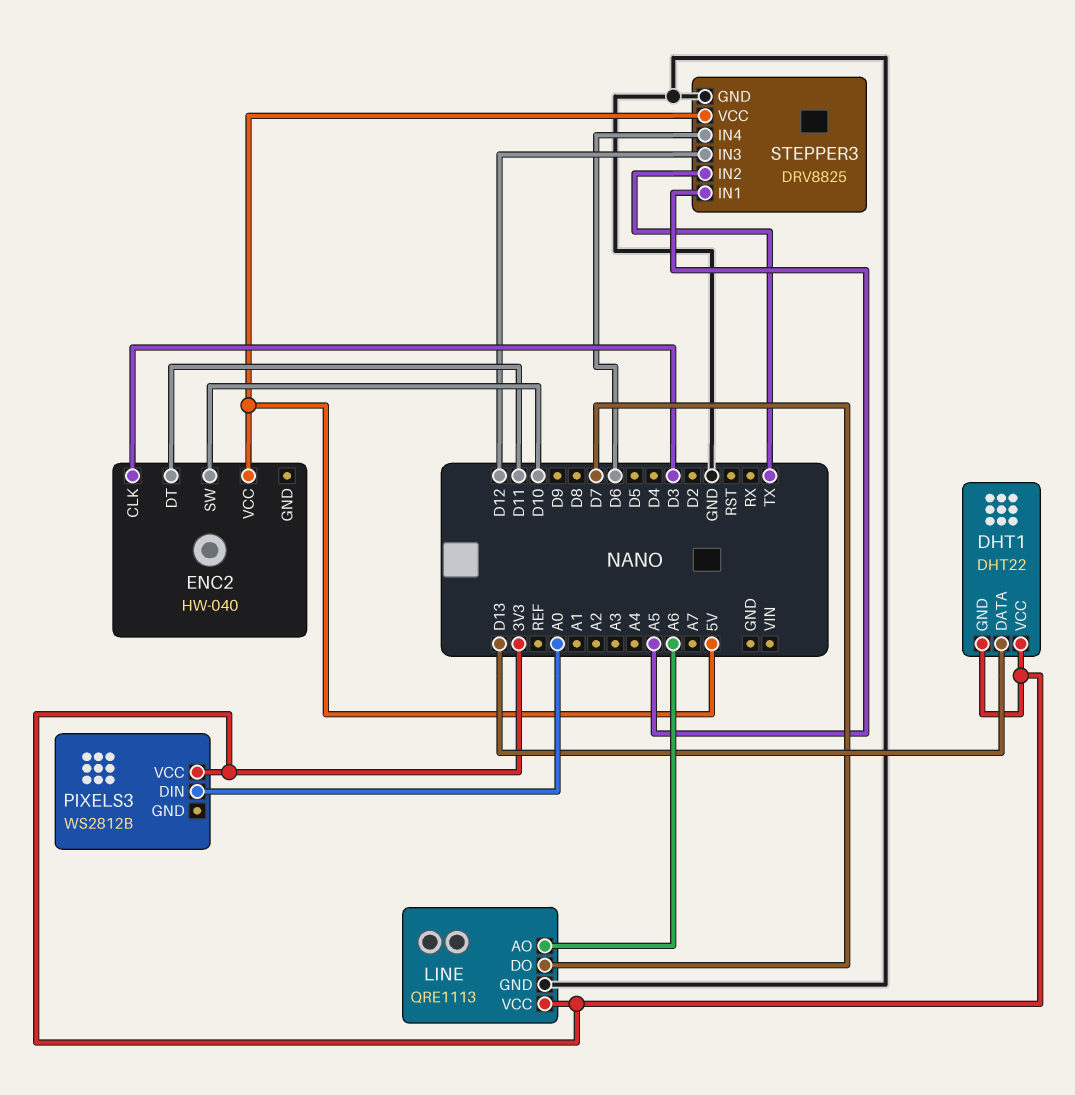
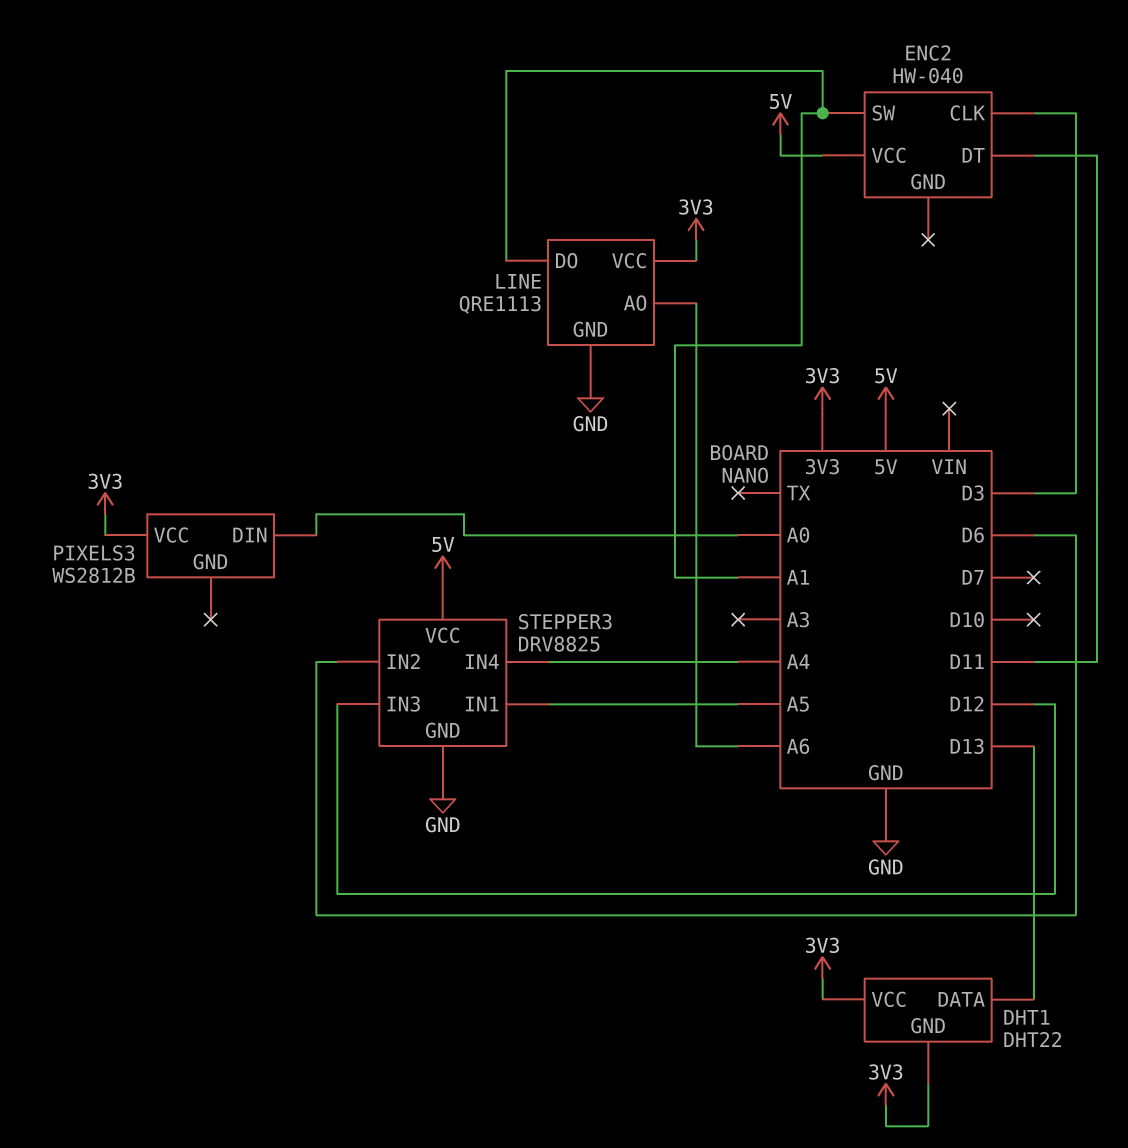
ENC2 pin SW: D10 -> A1
LINE pin DO: D7 -> A1
STEPPER3 pin IN2: TX -> D6
STEPPER3 pin IN4: D6 -> A4

